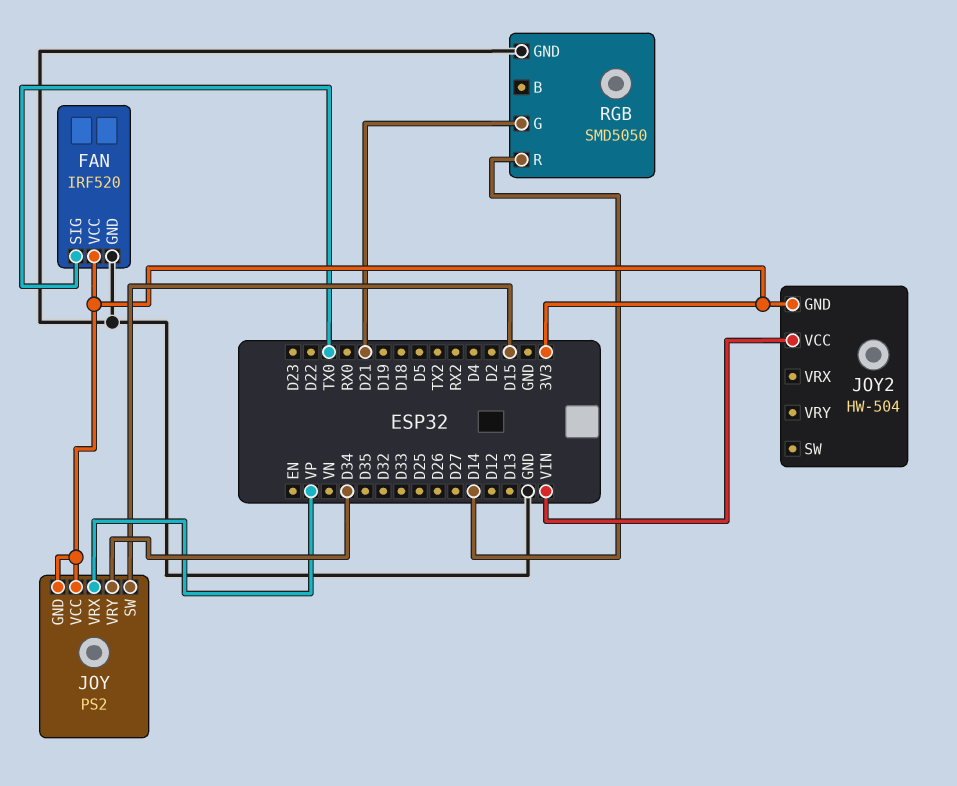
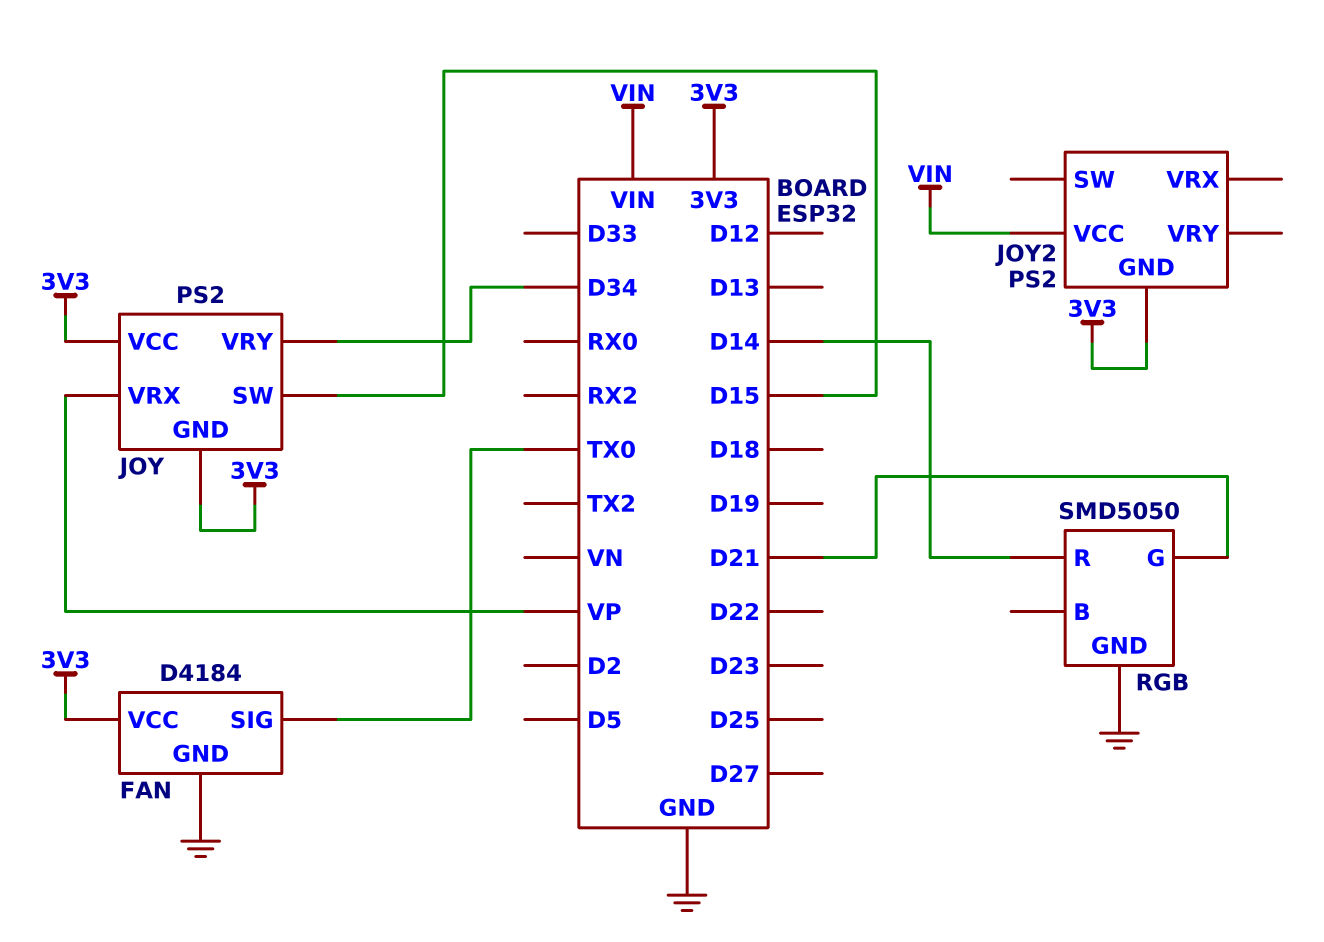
FAN: IRF520 -> D4184
JOY2: HW-504 -> PS2

